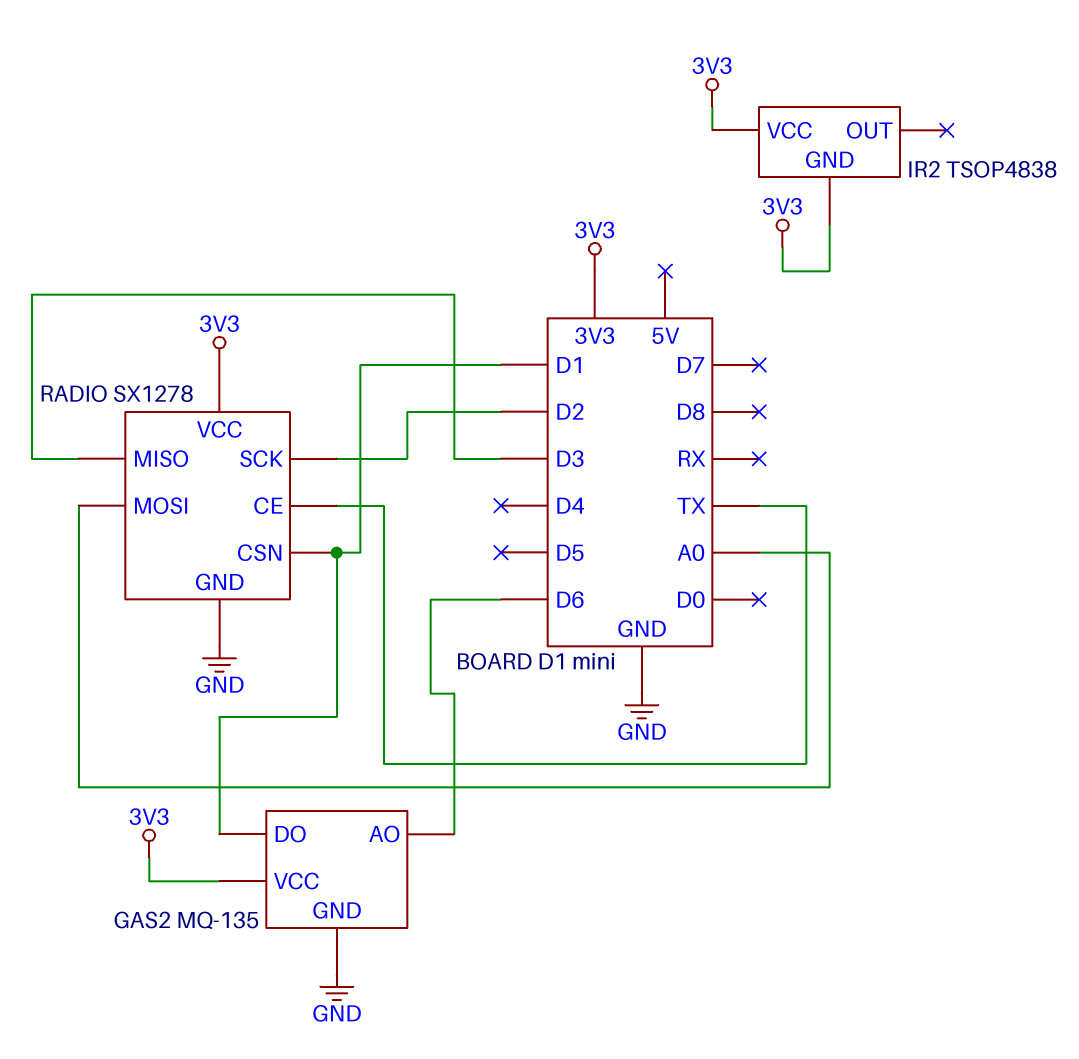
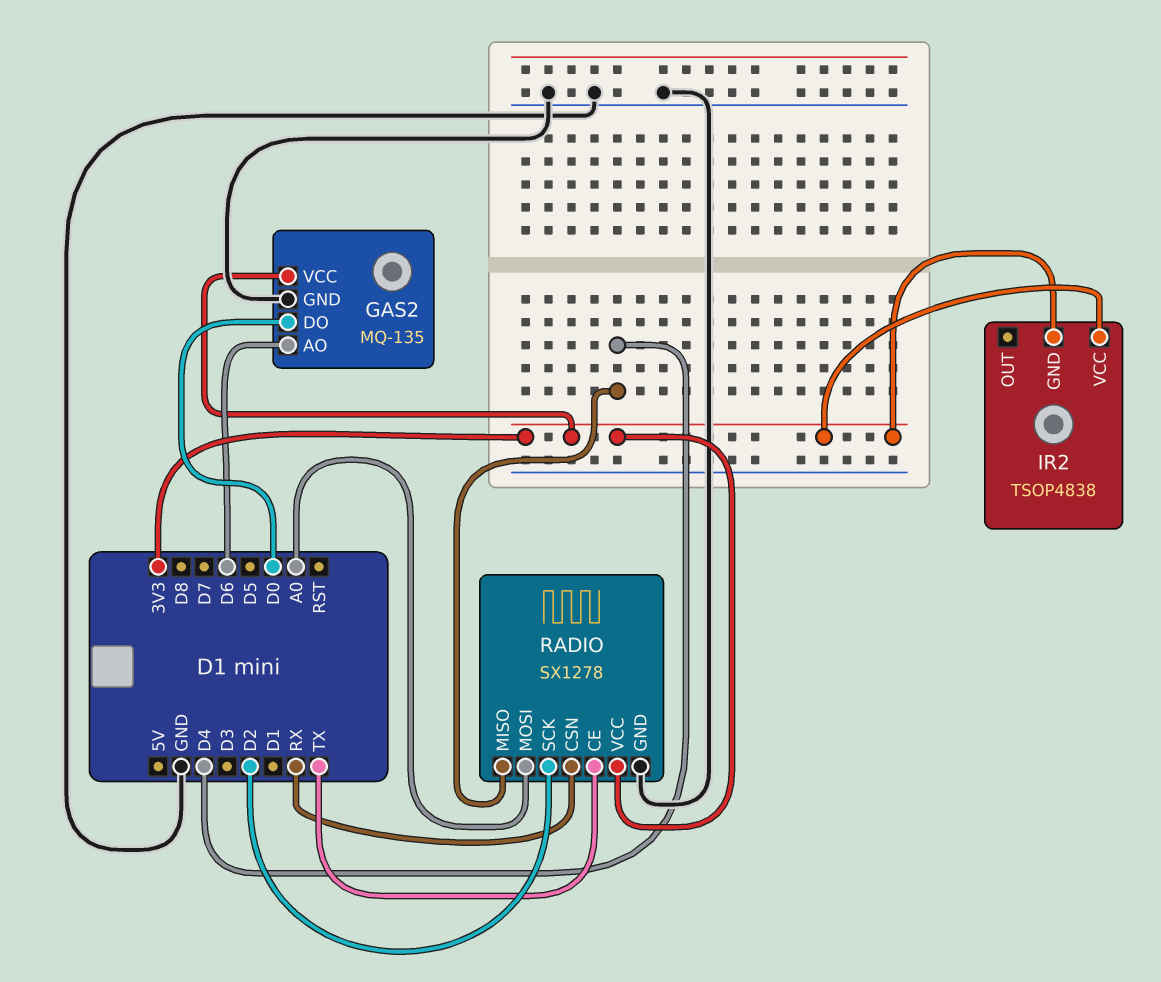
GAS2 pin DO: D1 -> D0
RADIO pin CSN: D1 -> RX
RADIO pin MISO: D3 -> D4

